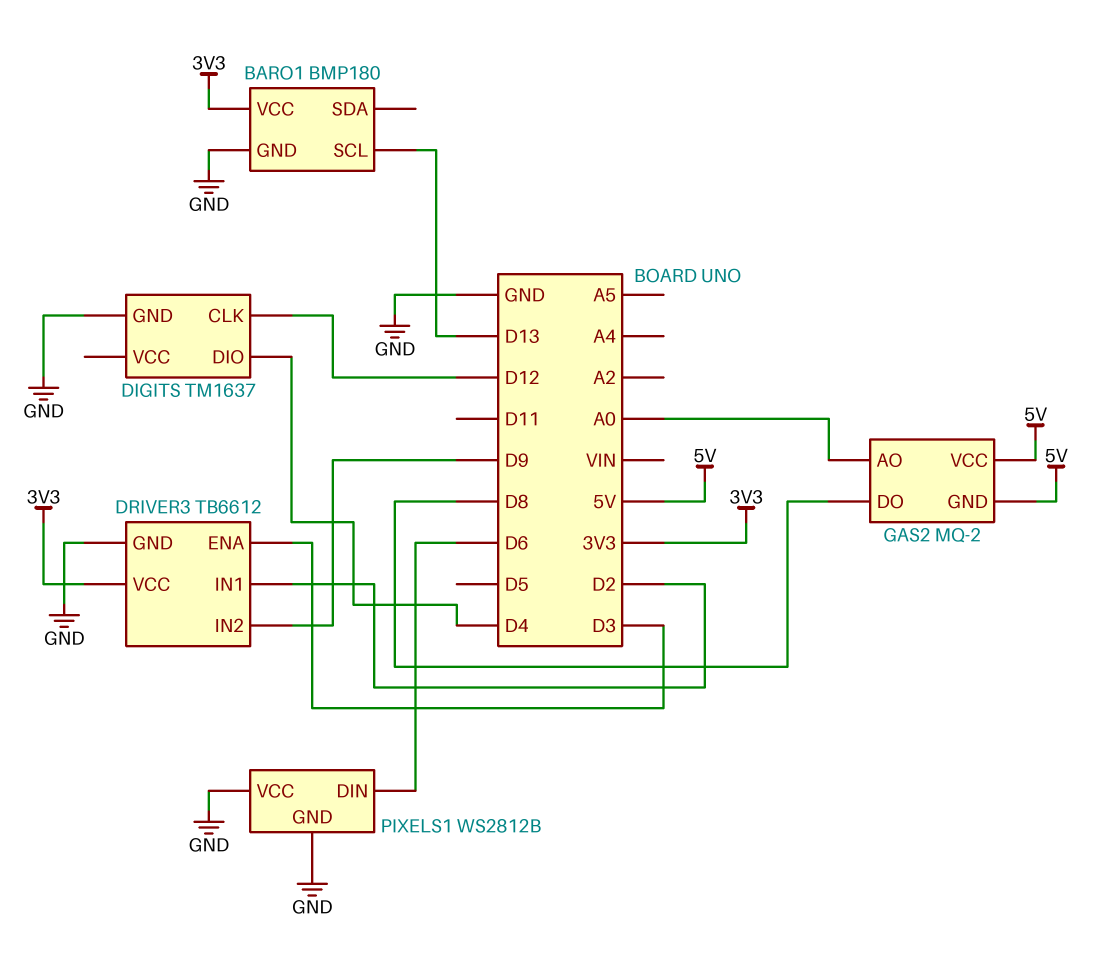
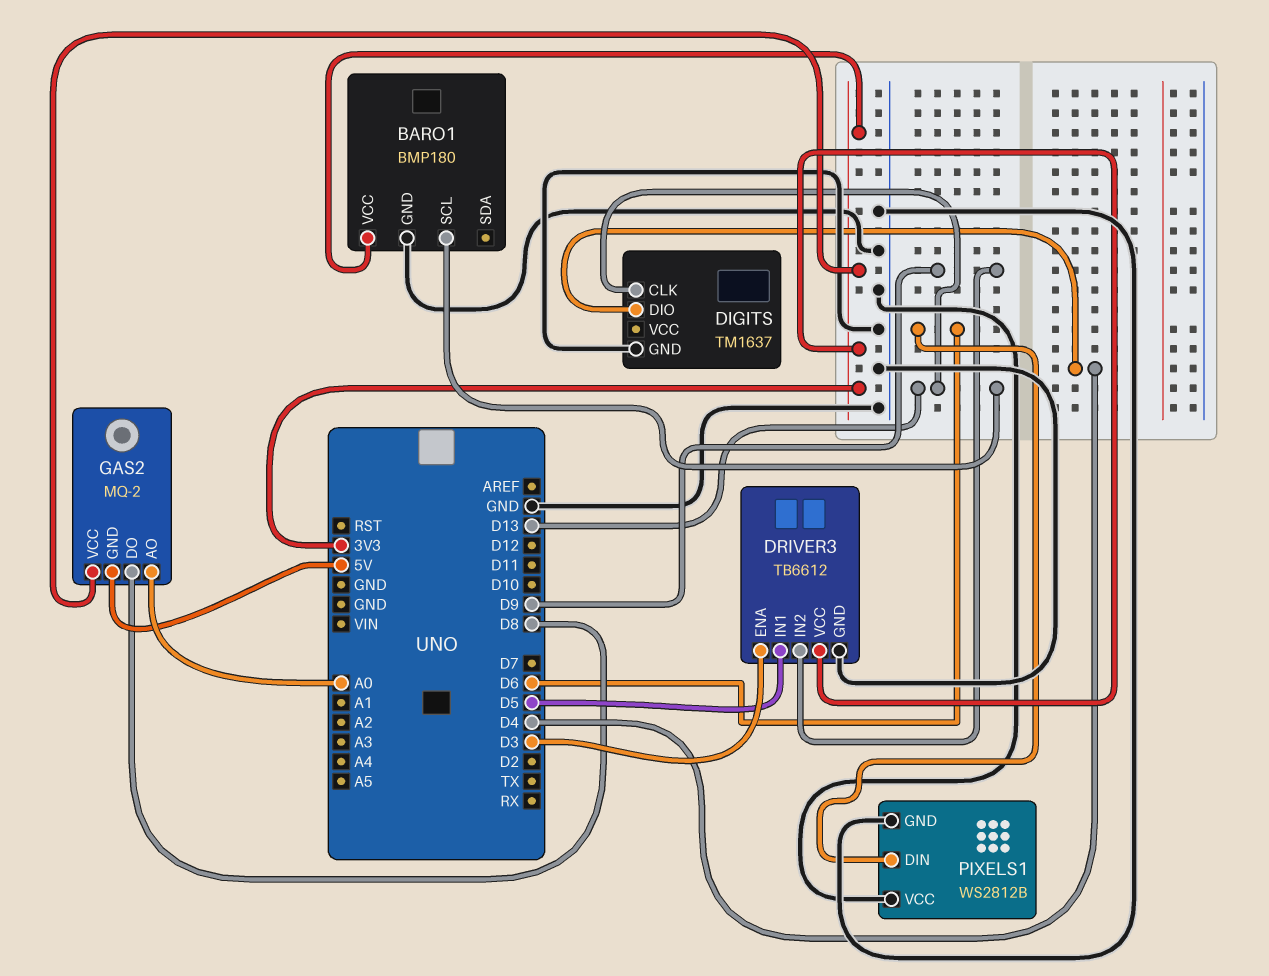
DIGITS pin CLK: D12 -> D13
DRIVER3 pin IN1: D2 -> D5
GAS2 pin VCC: 5V -> 3V3

